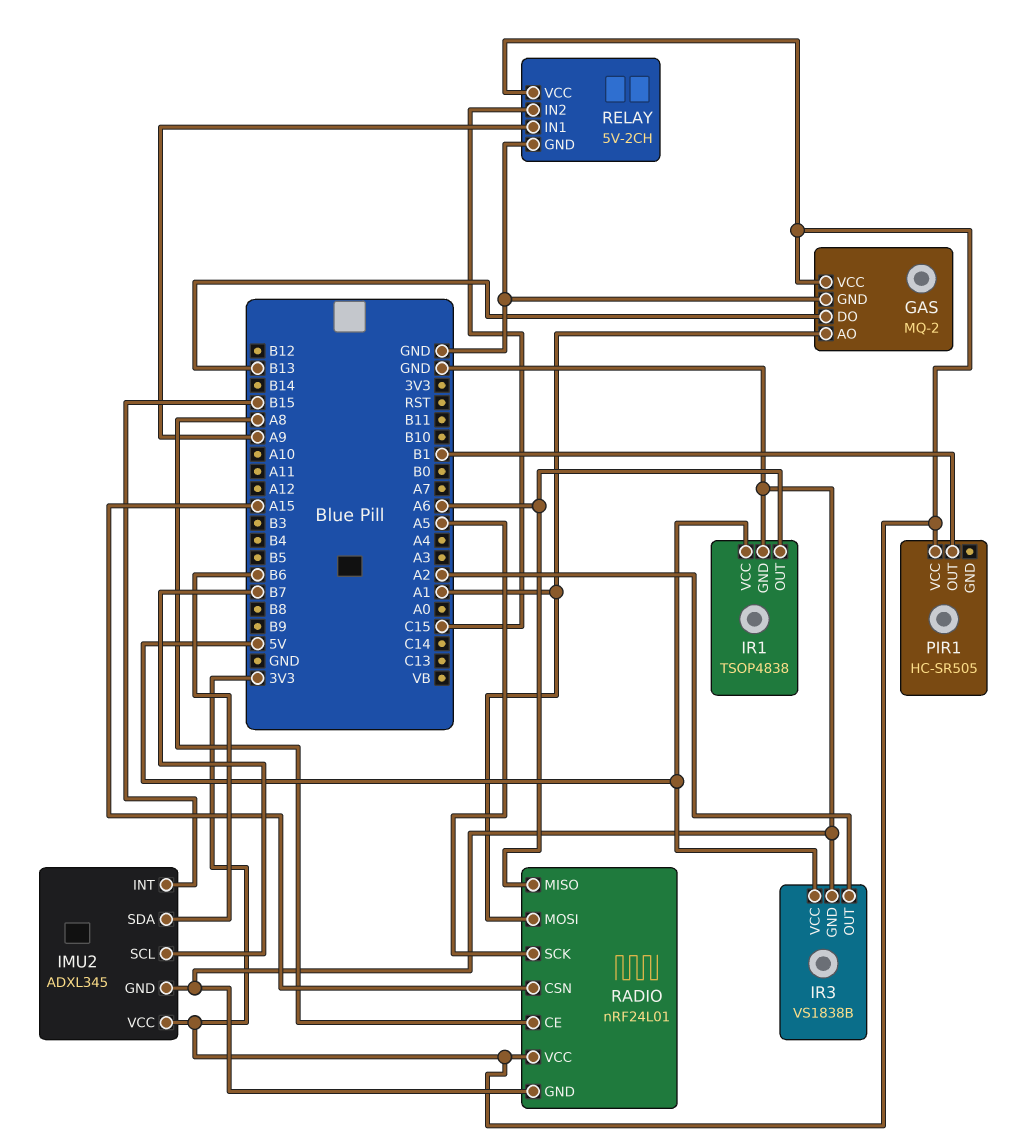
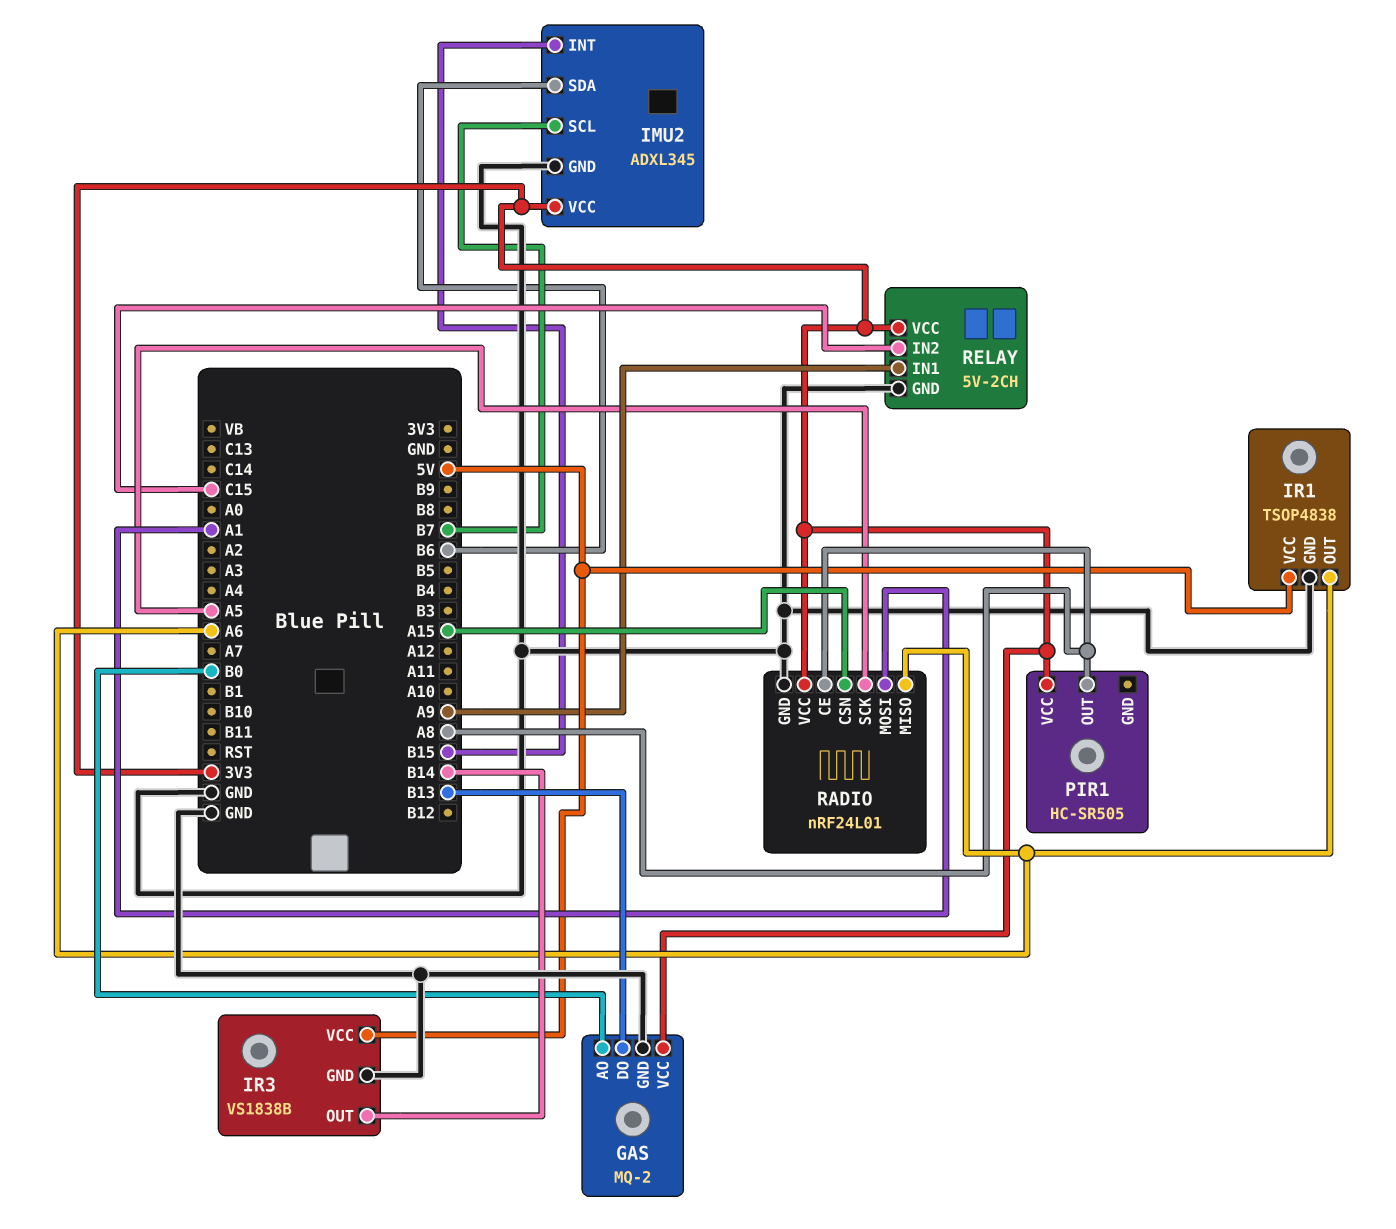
GAS pin AO: A1 -> B0
IR3 pin OUT: A2 -> B14
PIR1 pin OUT: B1 -> A8

